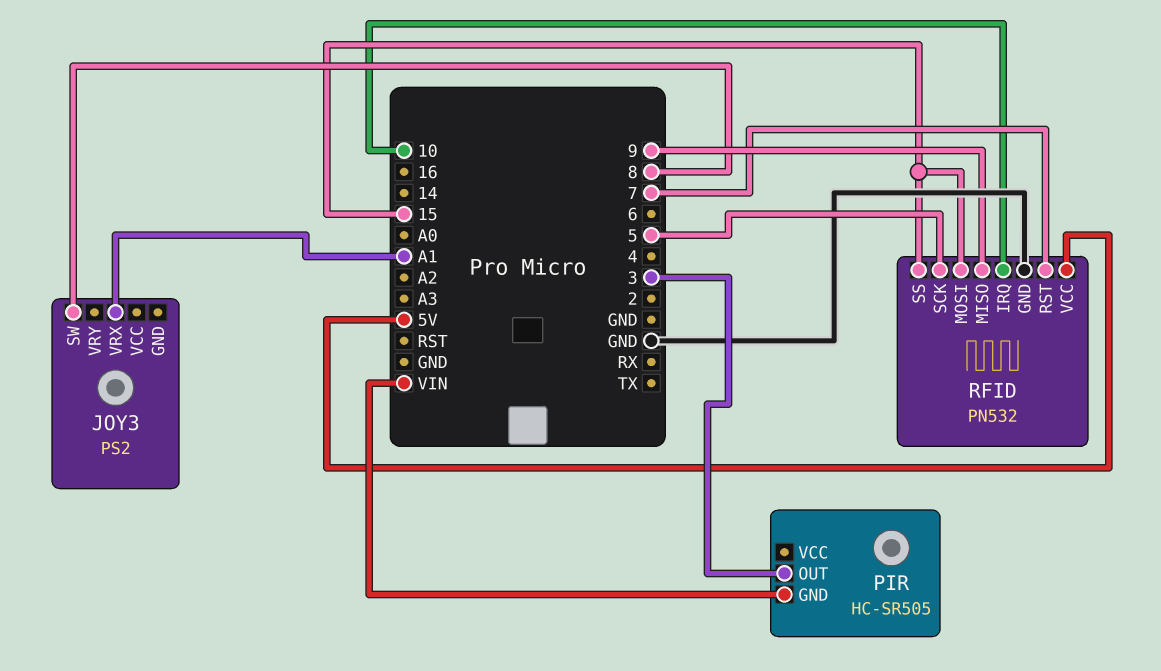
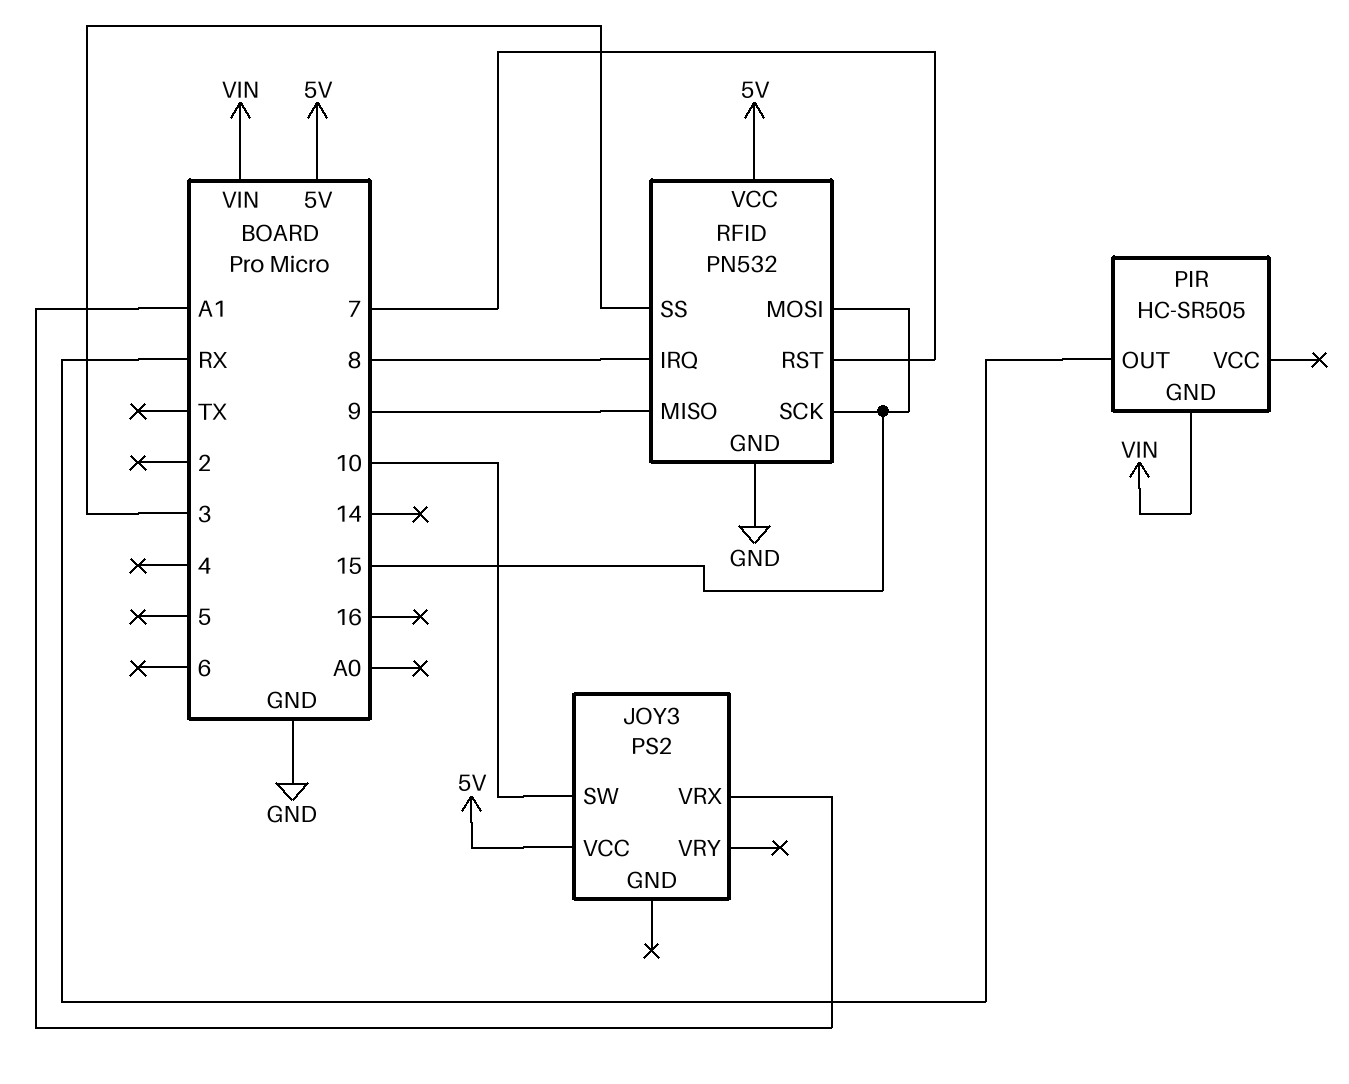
JOY3 pin SW: 8 -> 10
JOY3 pin VCC: none -> 5V
PIR pin OUT: 3 -> RX
RFID pin IRQ: 10 -> 8
RFID pin SCK: 5 -> 15
RFID pin SS: 15 -> 3

